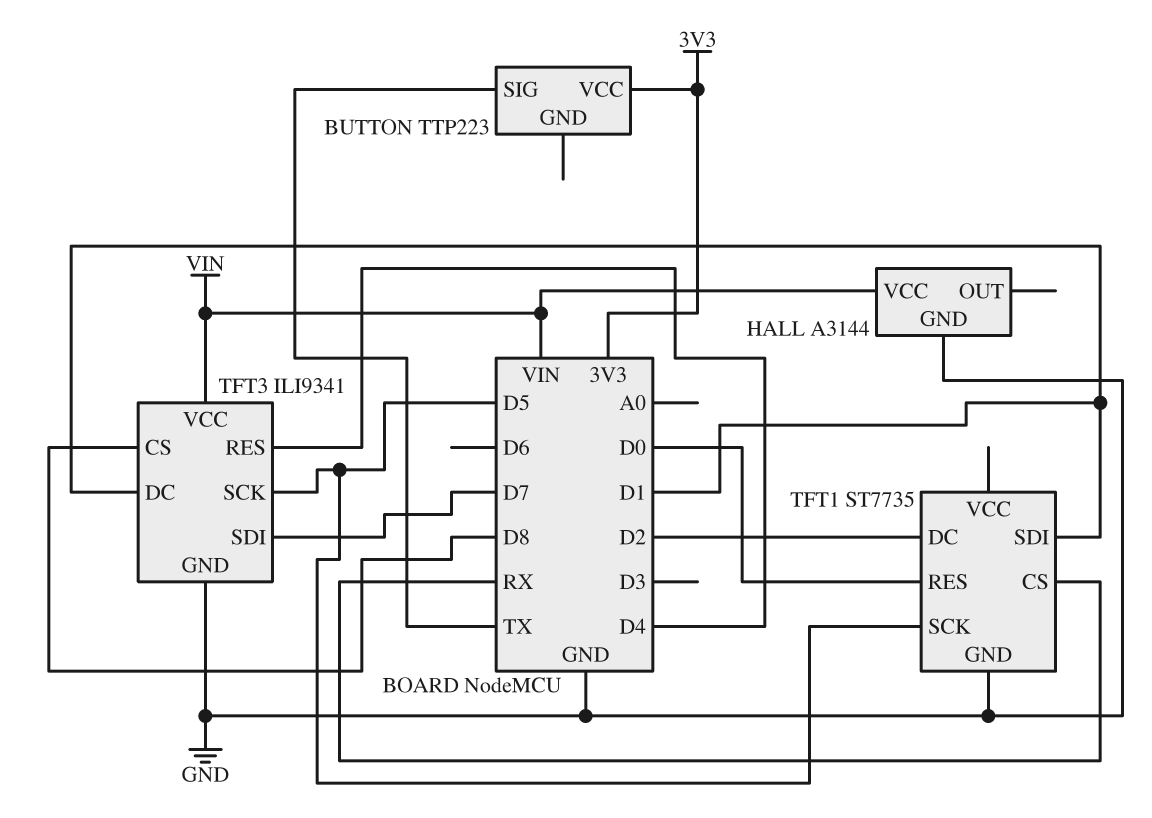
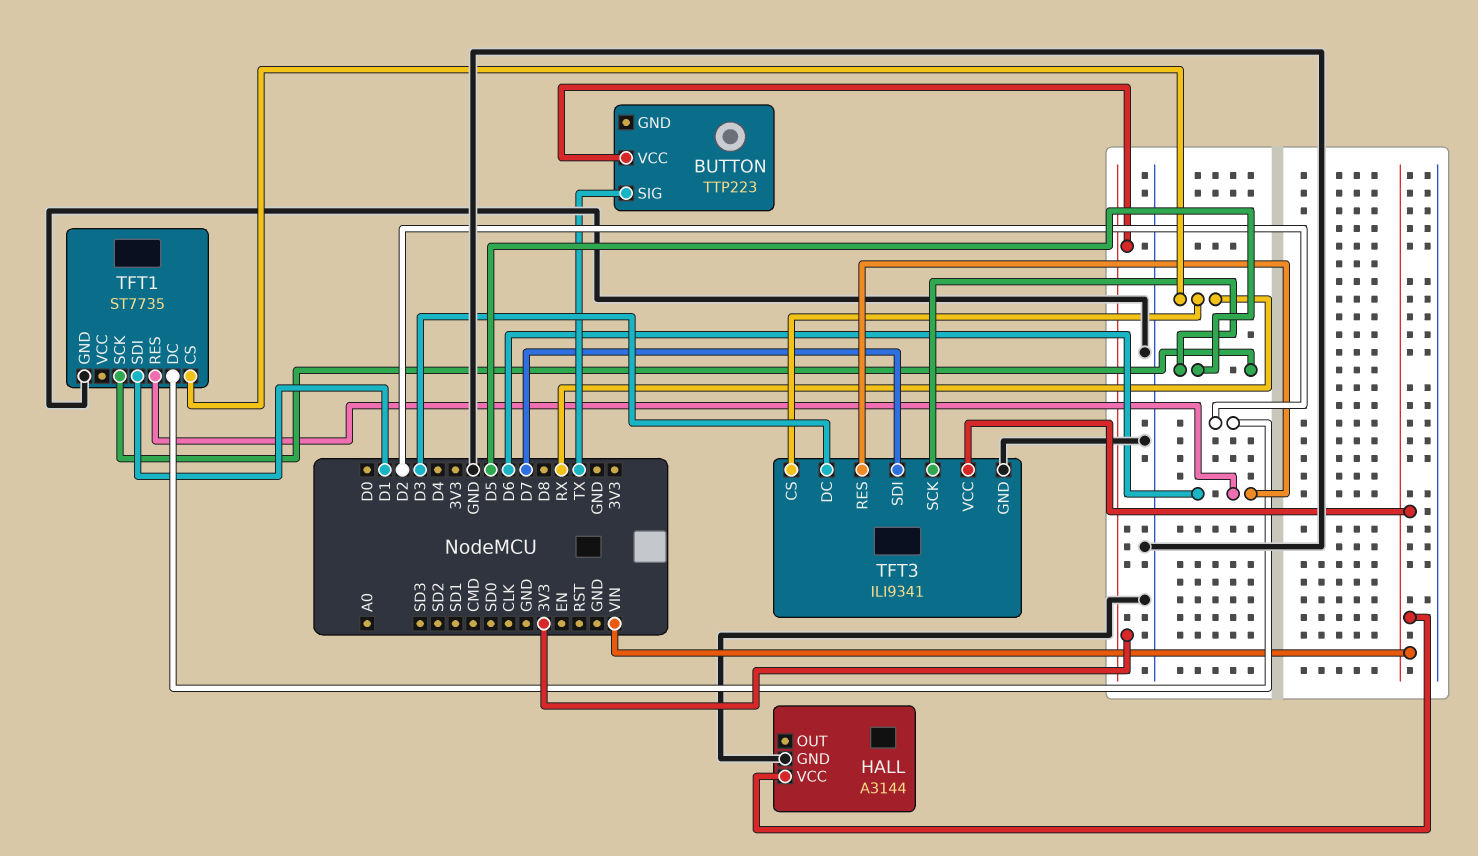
TFT1 pin RES: D0 -> D6
TFT3 pin CS: D8 -> RX
TFT3 pin DC: D1 -> D3
TFT3 pin RES: D4 -> D6

